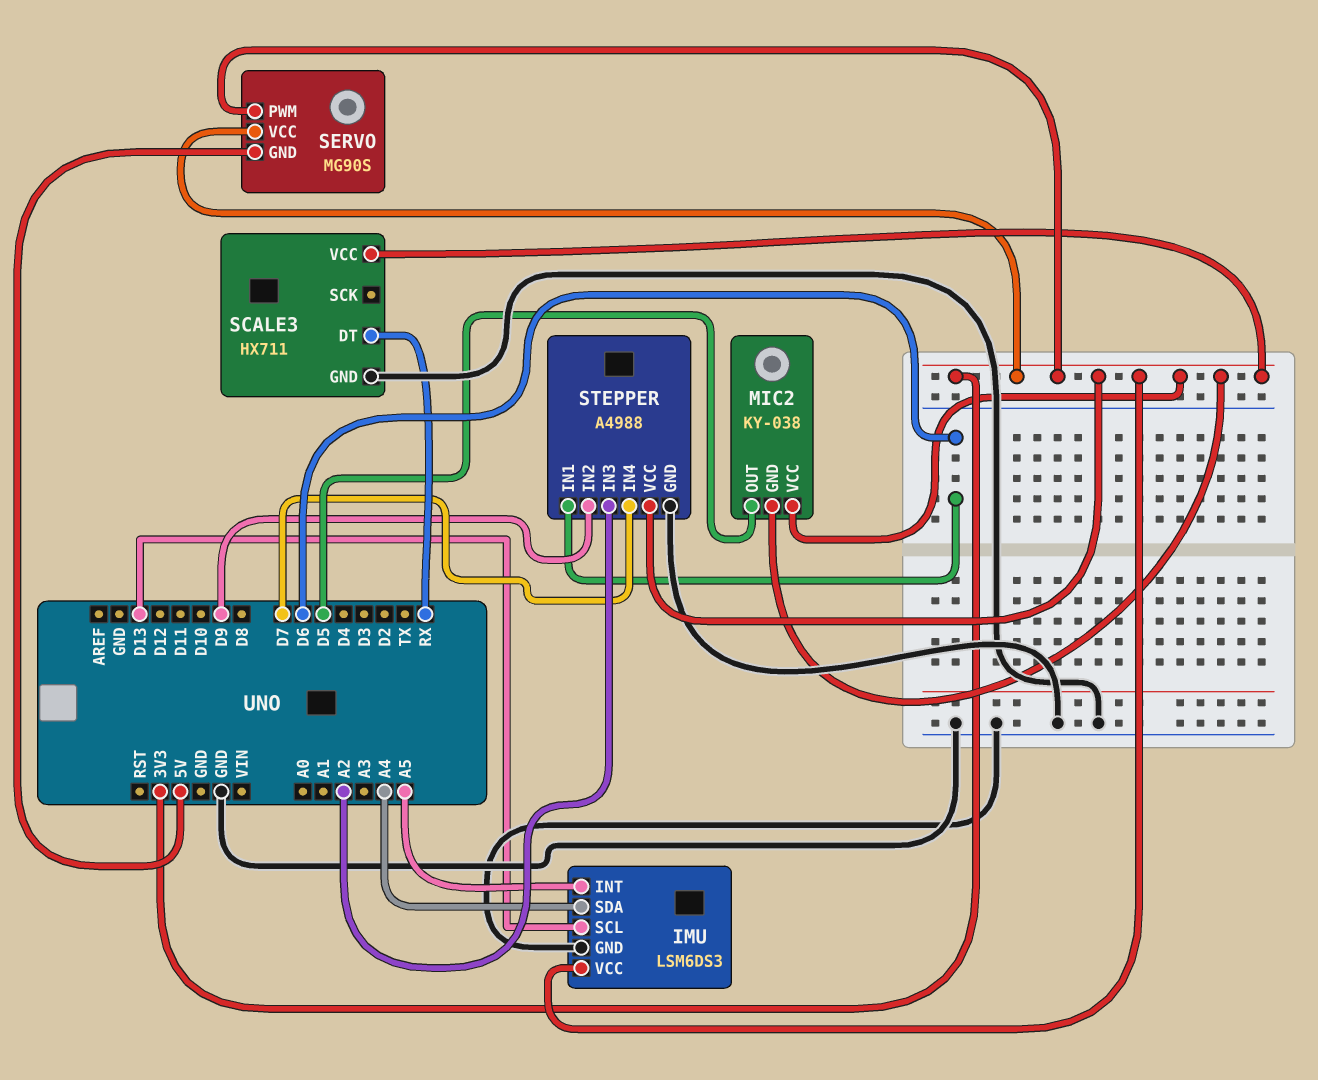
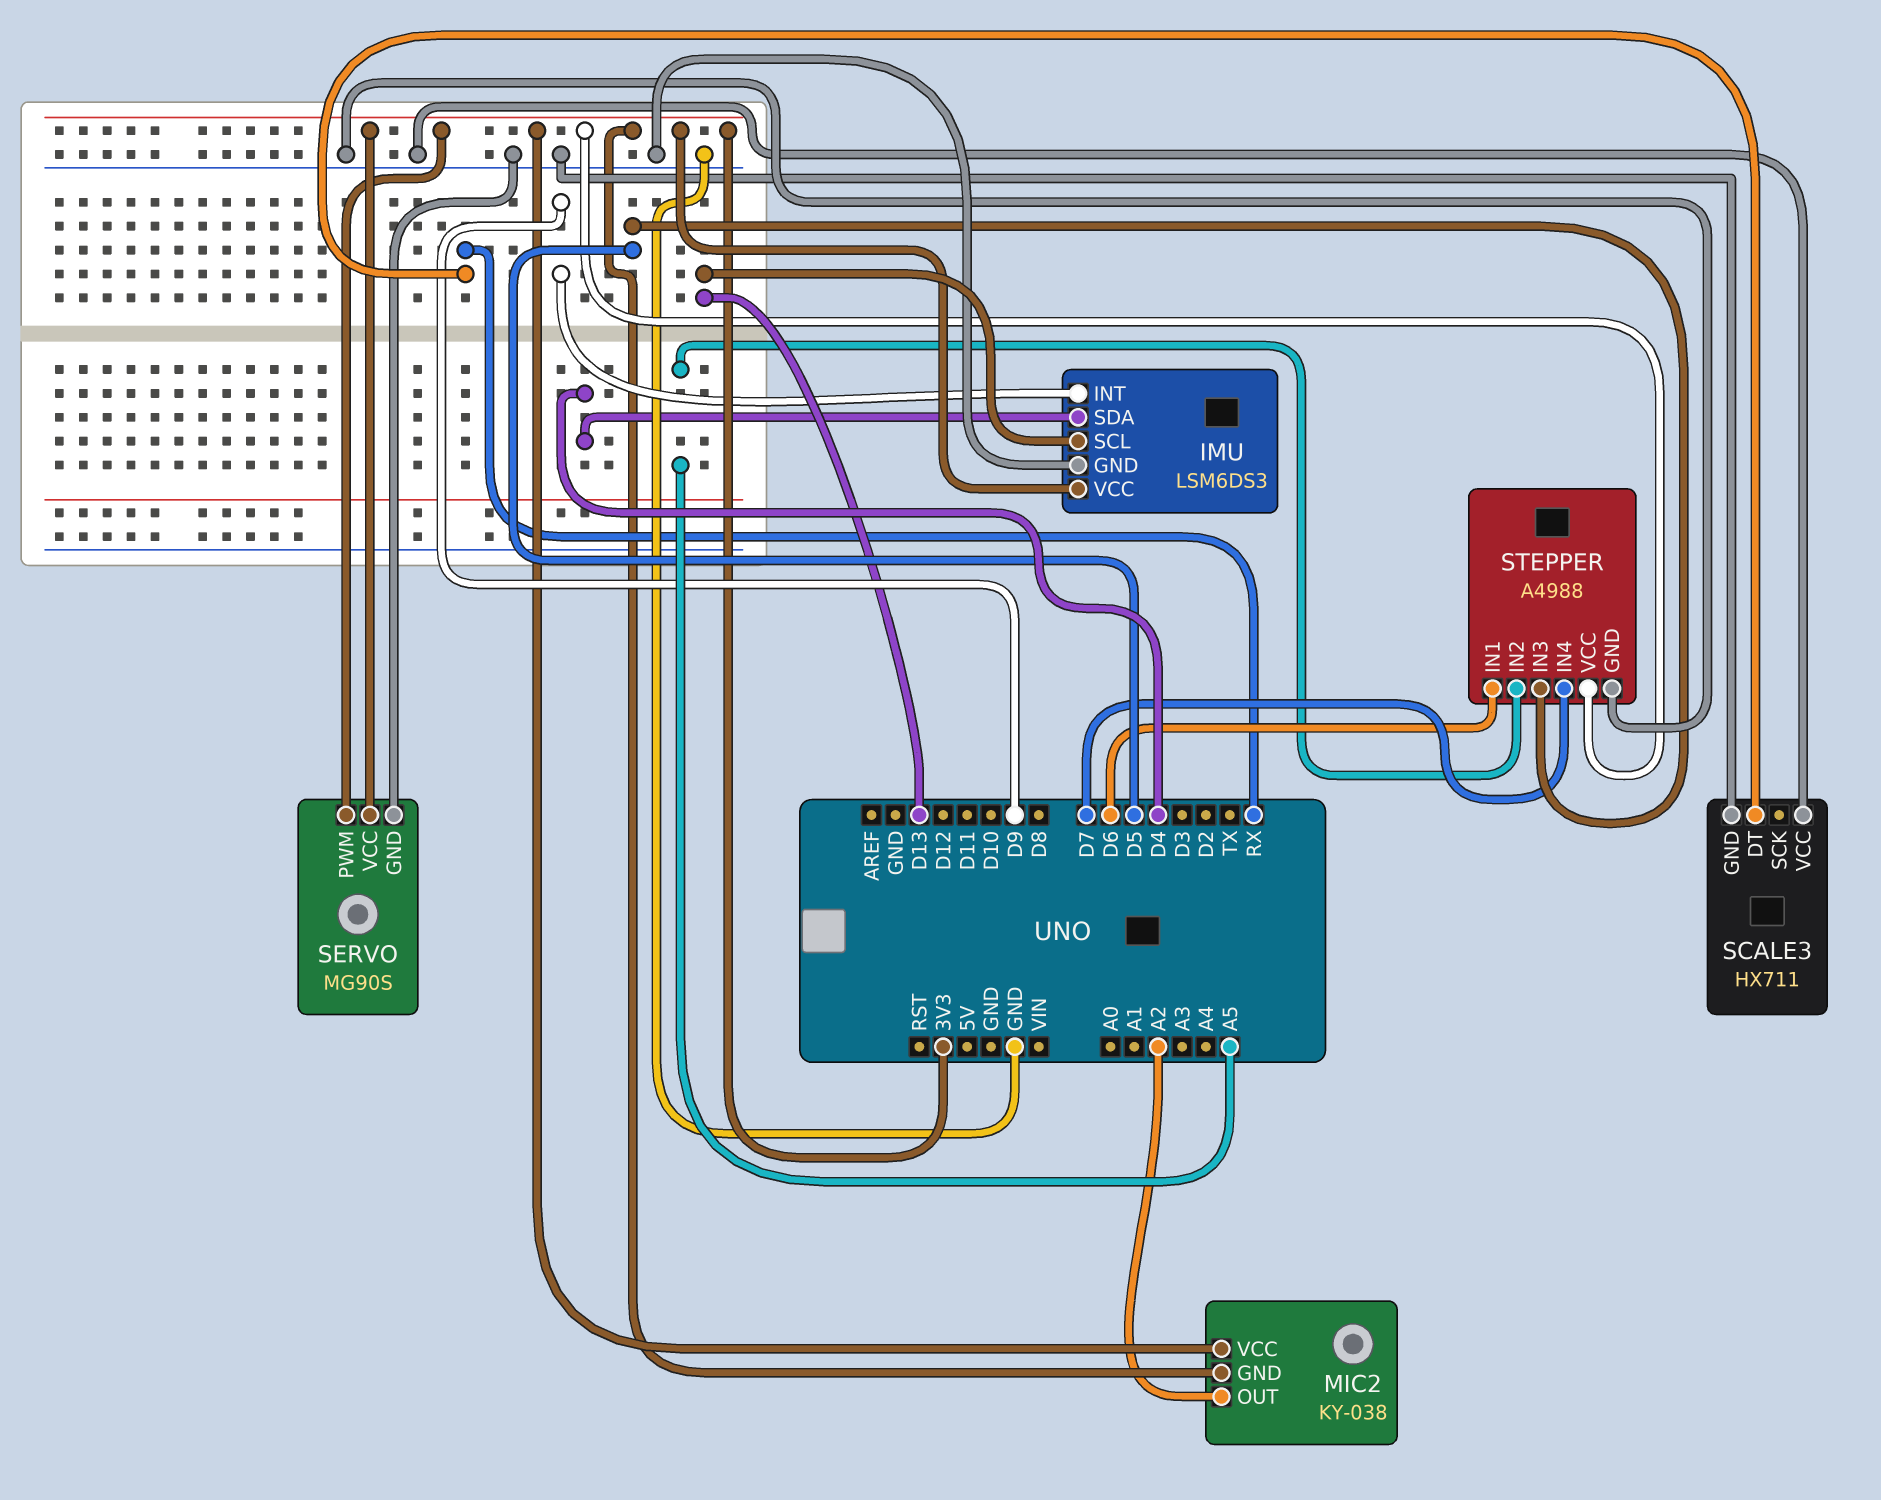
IMU pin INT: A5 -> D9
IMU pin SDA: A4 -> D4
MIC2 pin OUT: D5 -> A2
SCALE3 pin VCC: 3V3 -> GND
SERVO pin GND: 5V -> GND
STEPPER pin IN2: D9 -> A5
STEPPER pin IN3: A2 -> D5

